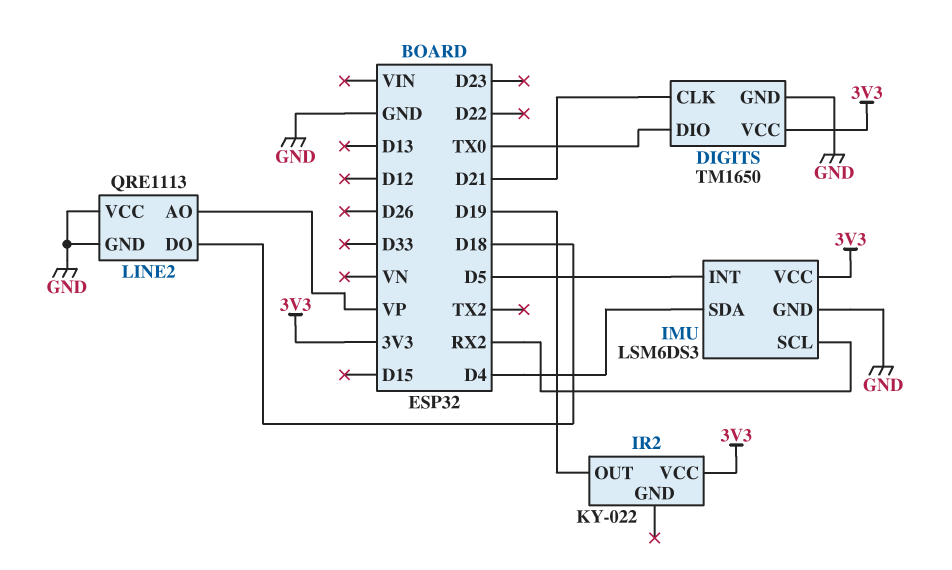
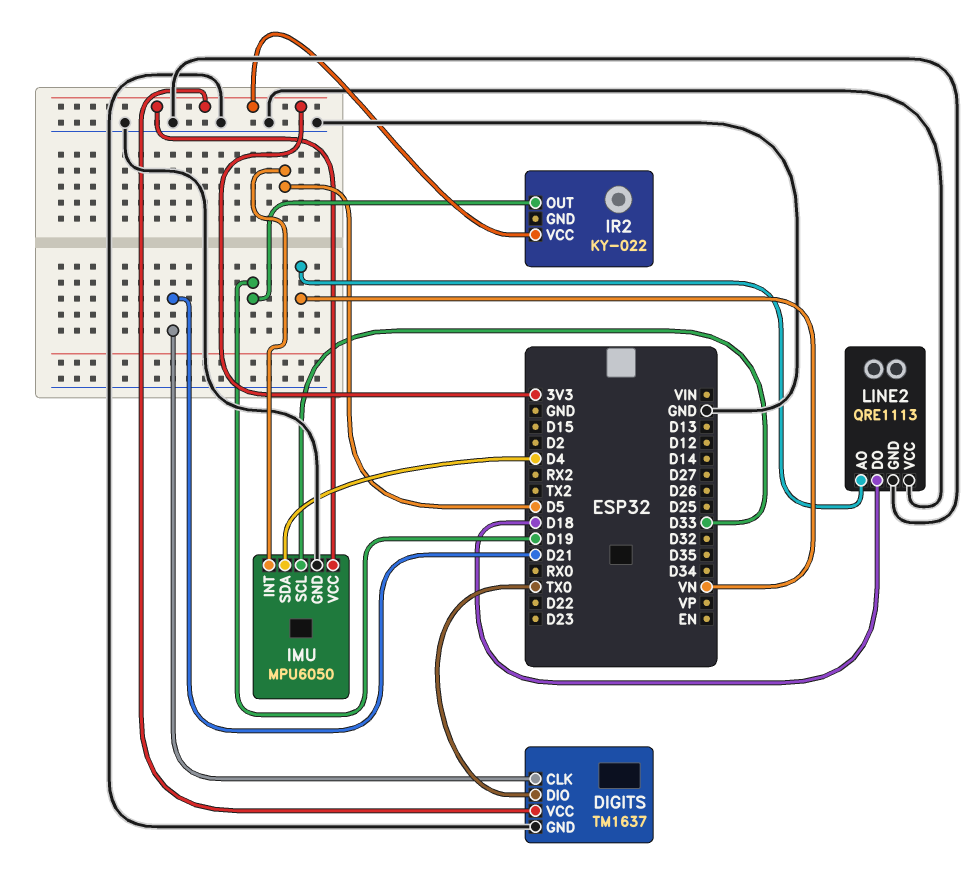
DIGITS: TM1650 -> TM1637
IMU: LSM6DS3 -> MPU6050
IMU pin SCL: RX2 -> D33
LINE2 pin AO: VP -> VN

